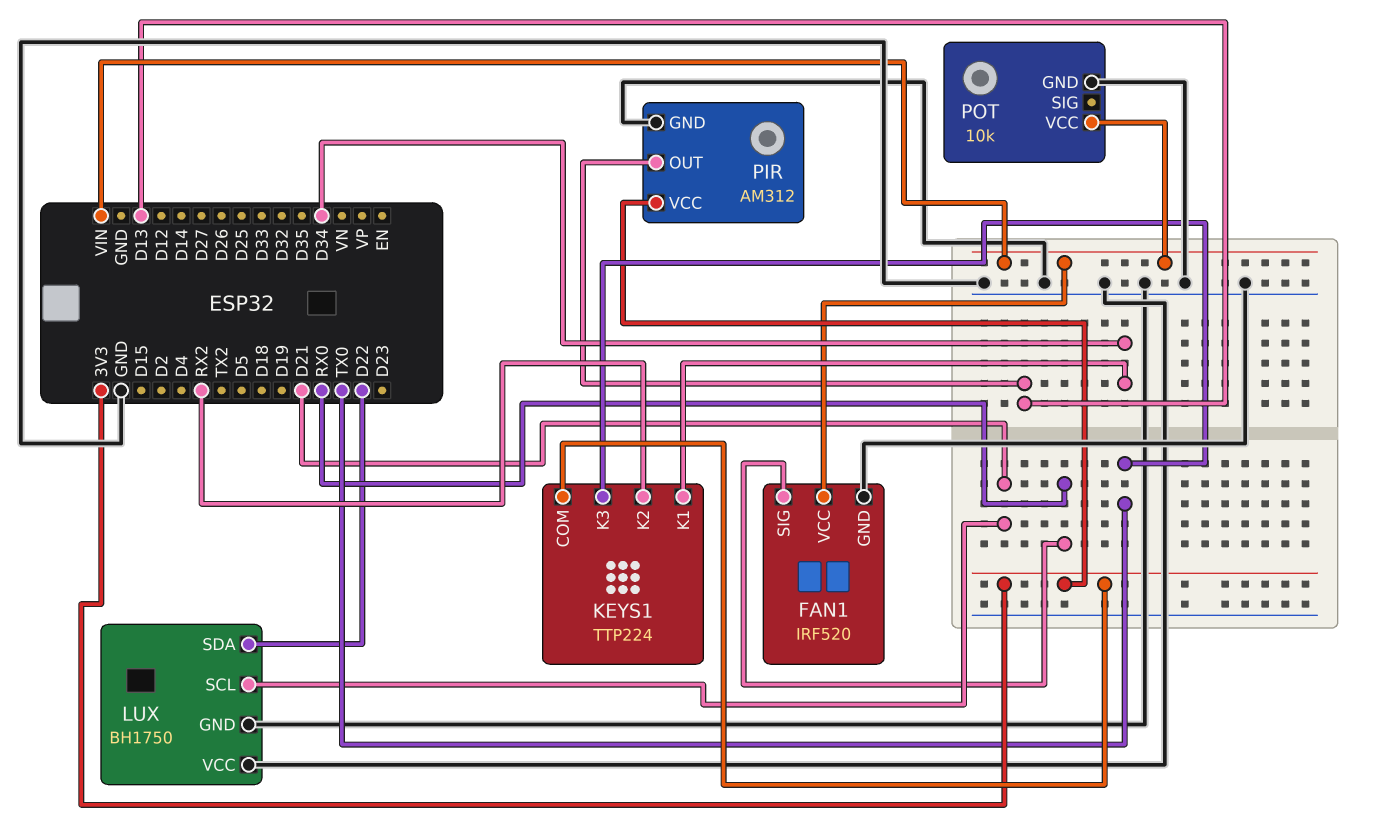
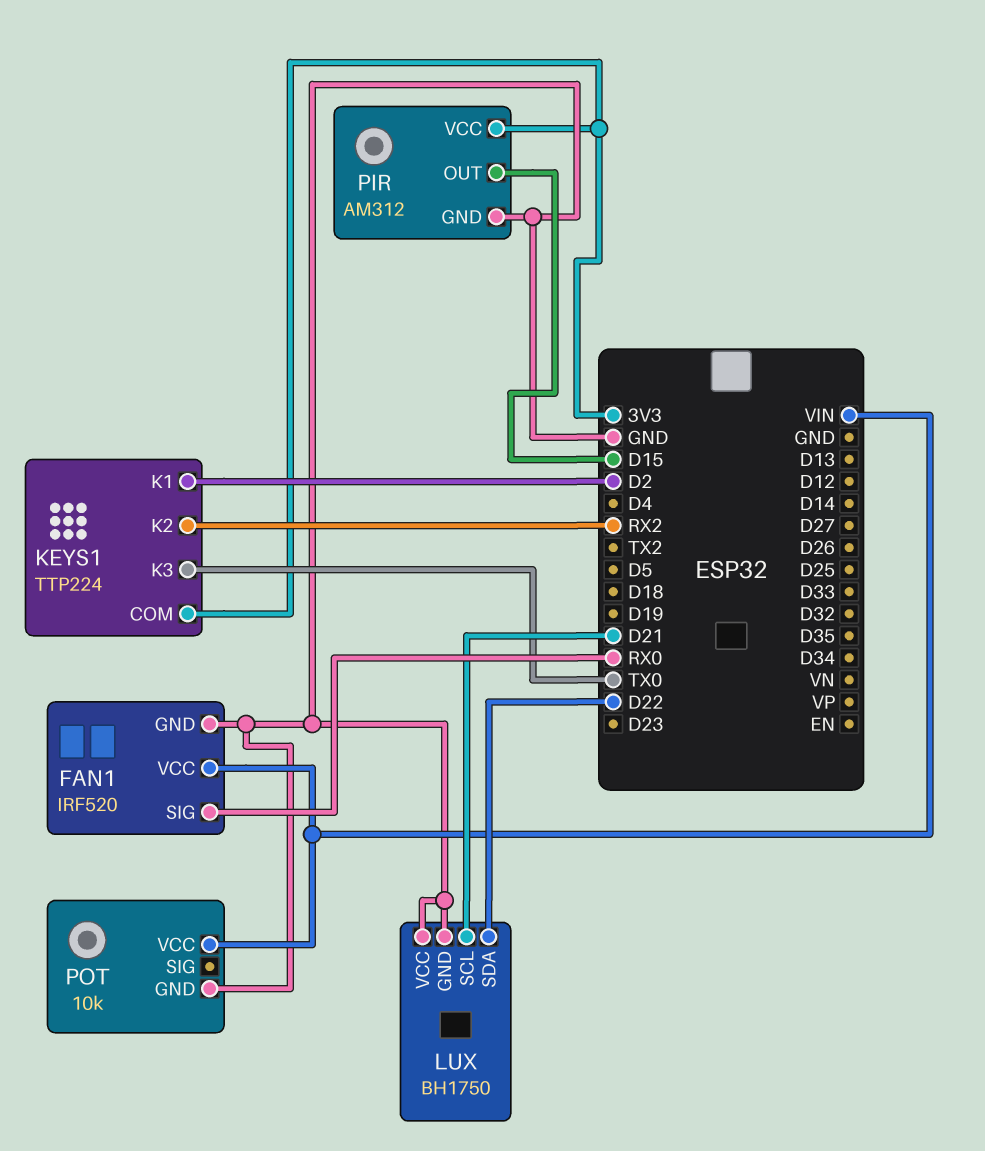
KEYS1 pin K1: D34 -> D2
PIR pin OUT: D13 -> D15

